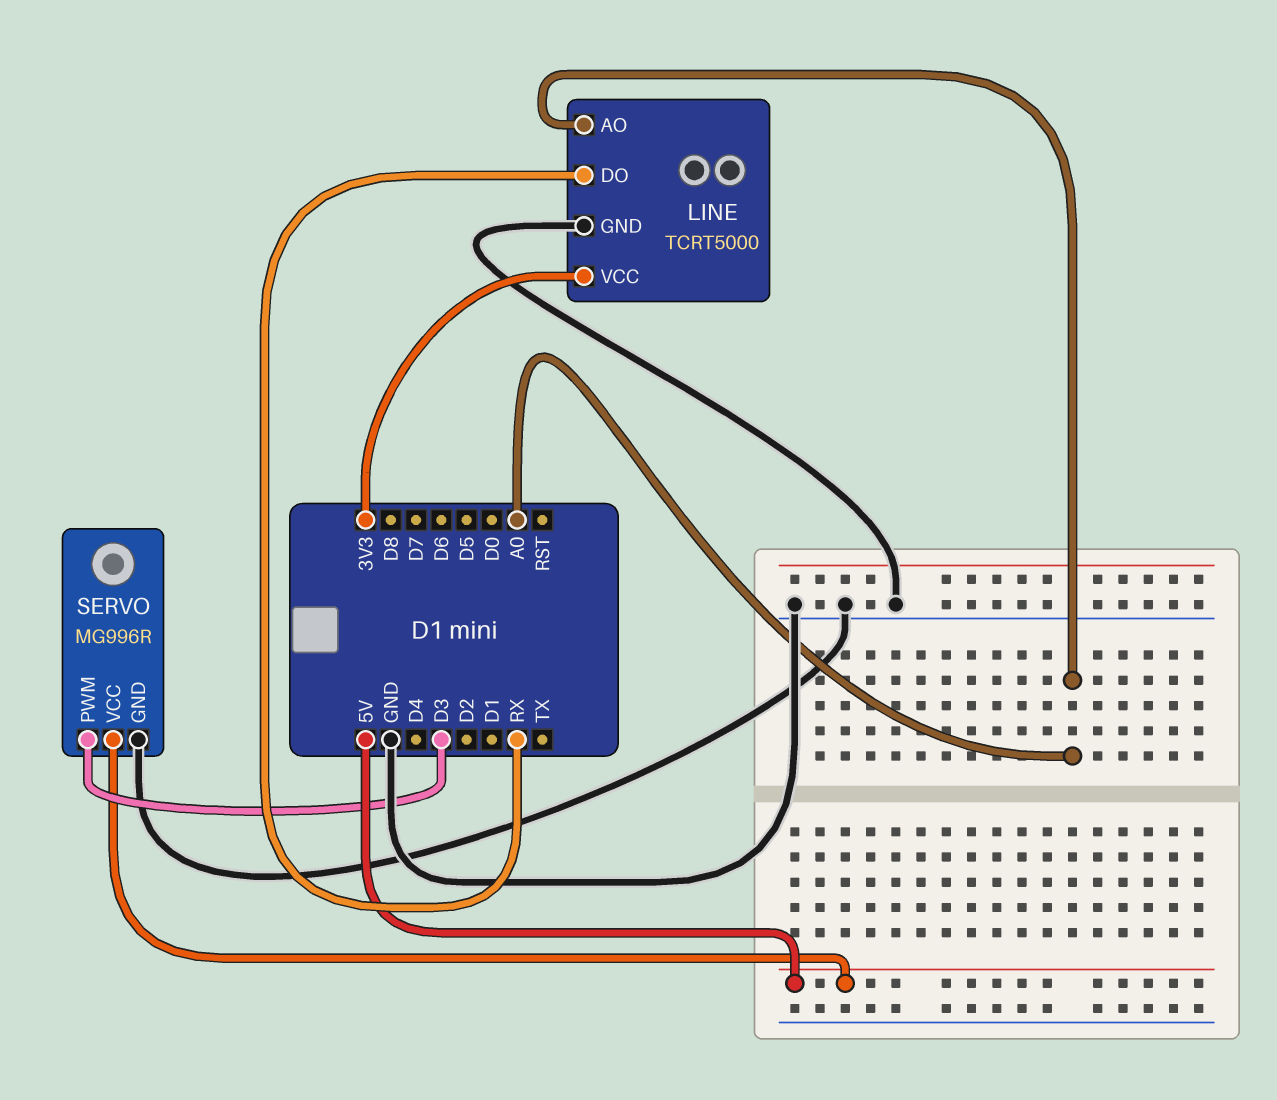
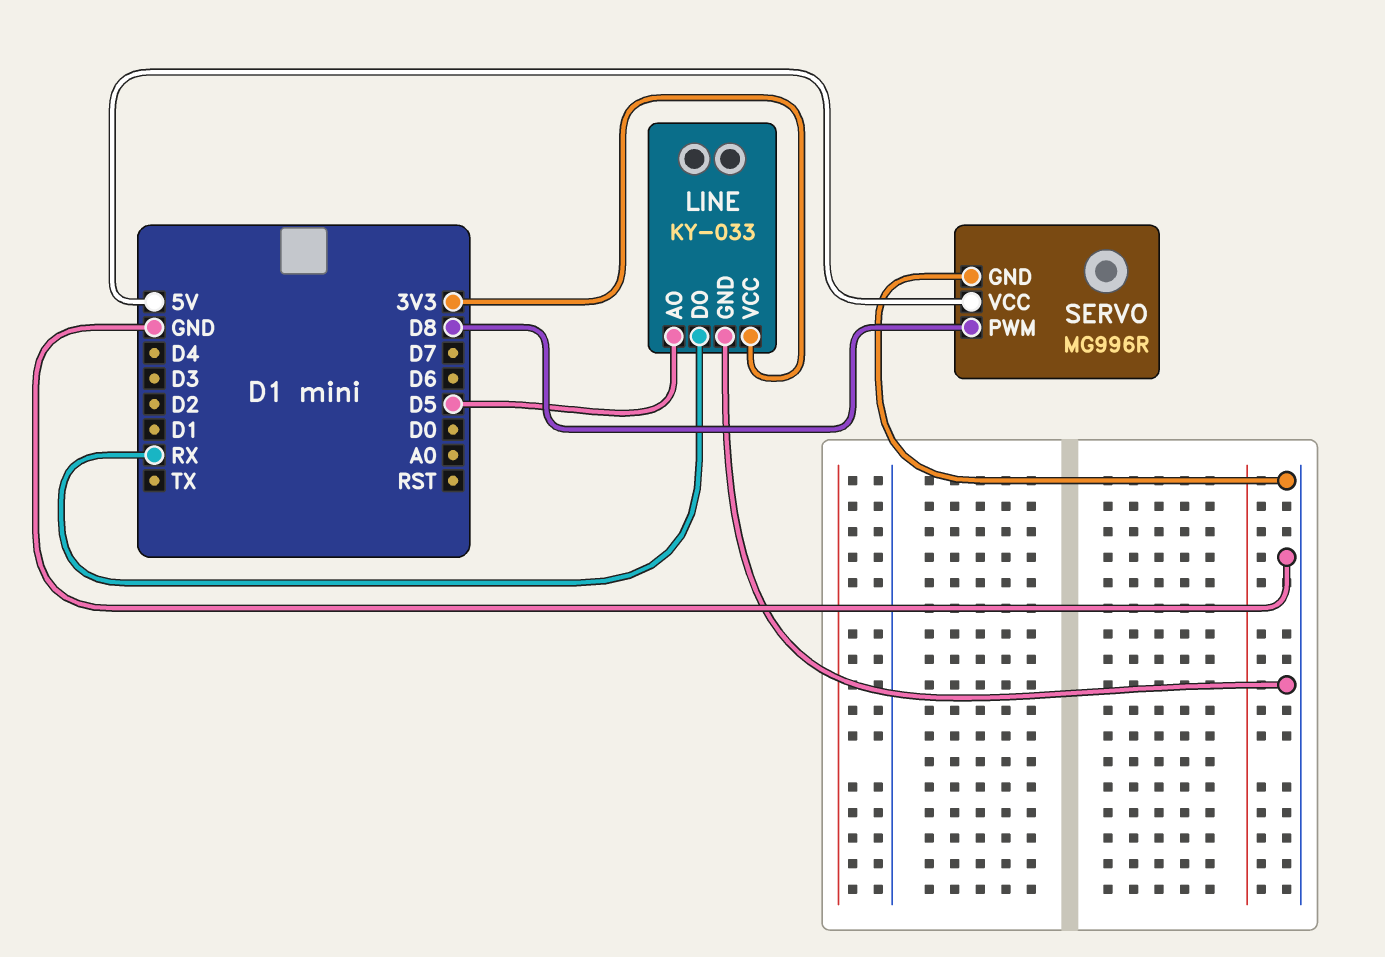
LINE: TCRT5000 -> KY-033
LINE pin AO: A0 -> D5
SERVO pin PWM: D3 -> D8

